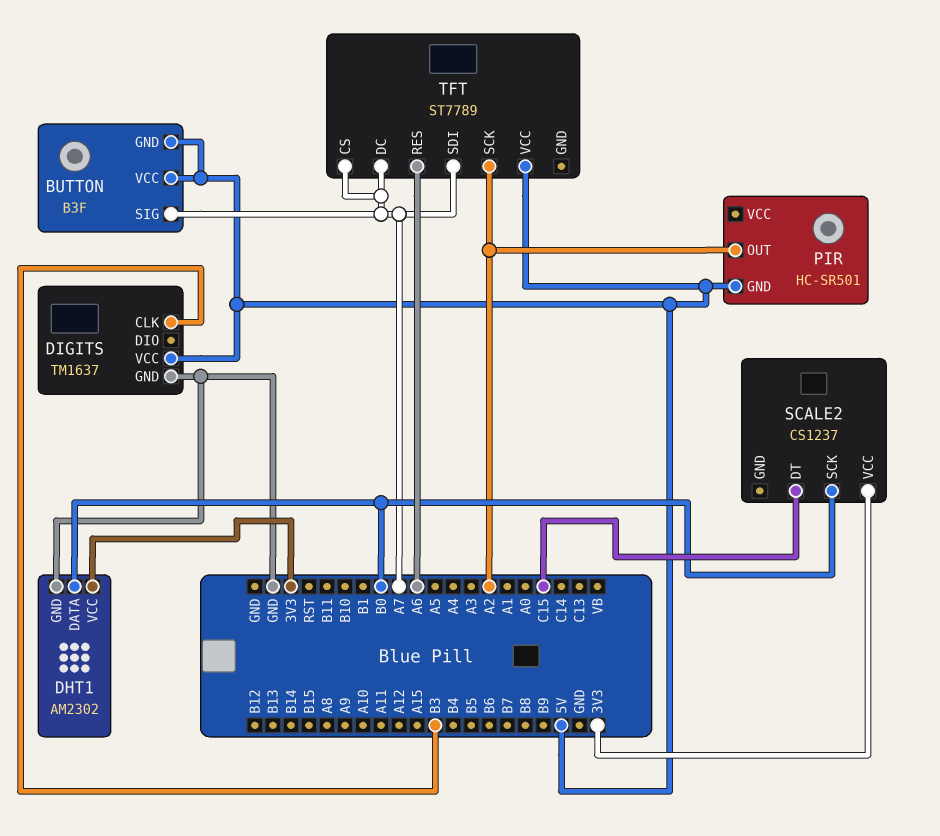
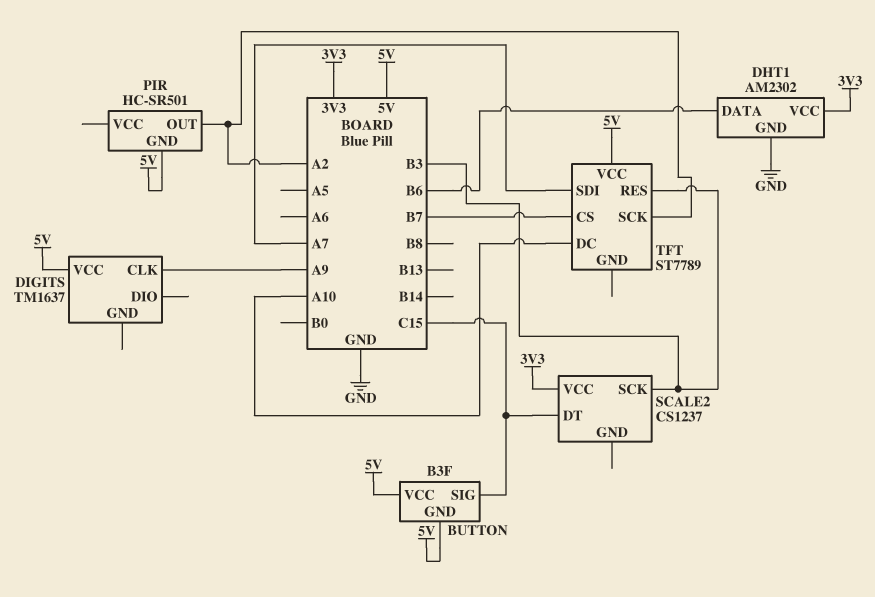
BUTTON pin SIG: A7 -> C15
DHT1 pin DATA: B0 -> B6
DIGITS pin CLK: B3 -> A9
DIGITS pin GND: GND -> none
SCALE2 pin SCK: B0 -> B3
TFT pin CS: A7 -> B7
TFT pin DC: A7 -> A10
TFT pin RES: A6 -> B3

